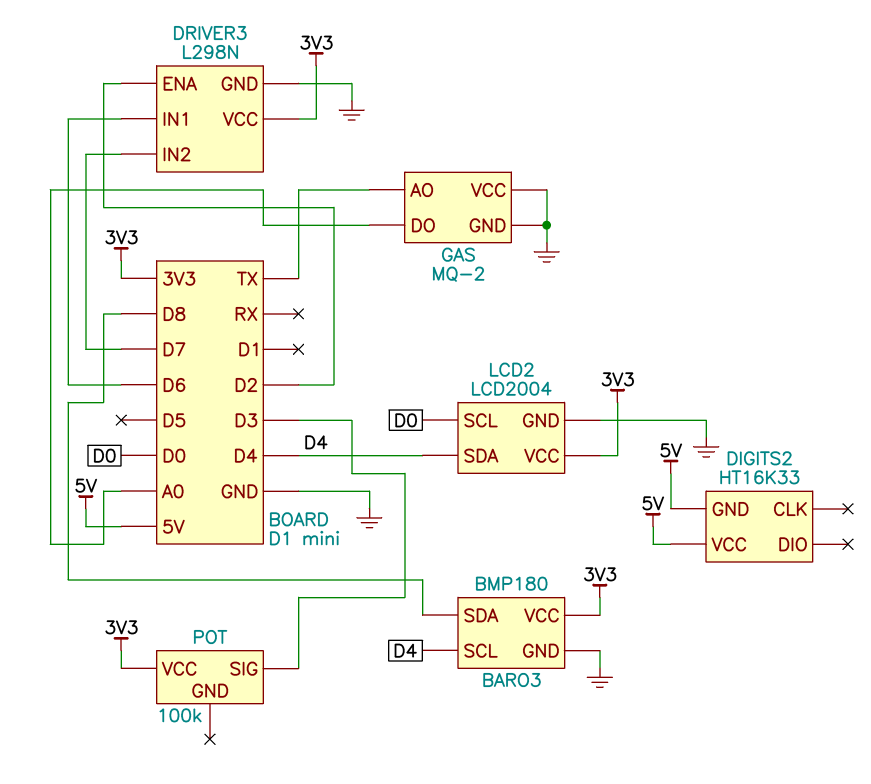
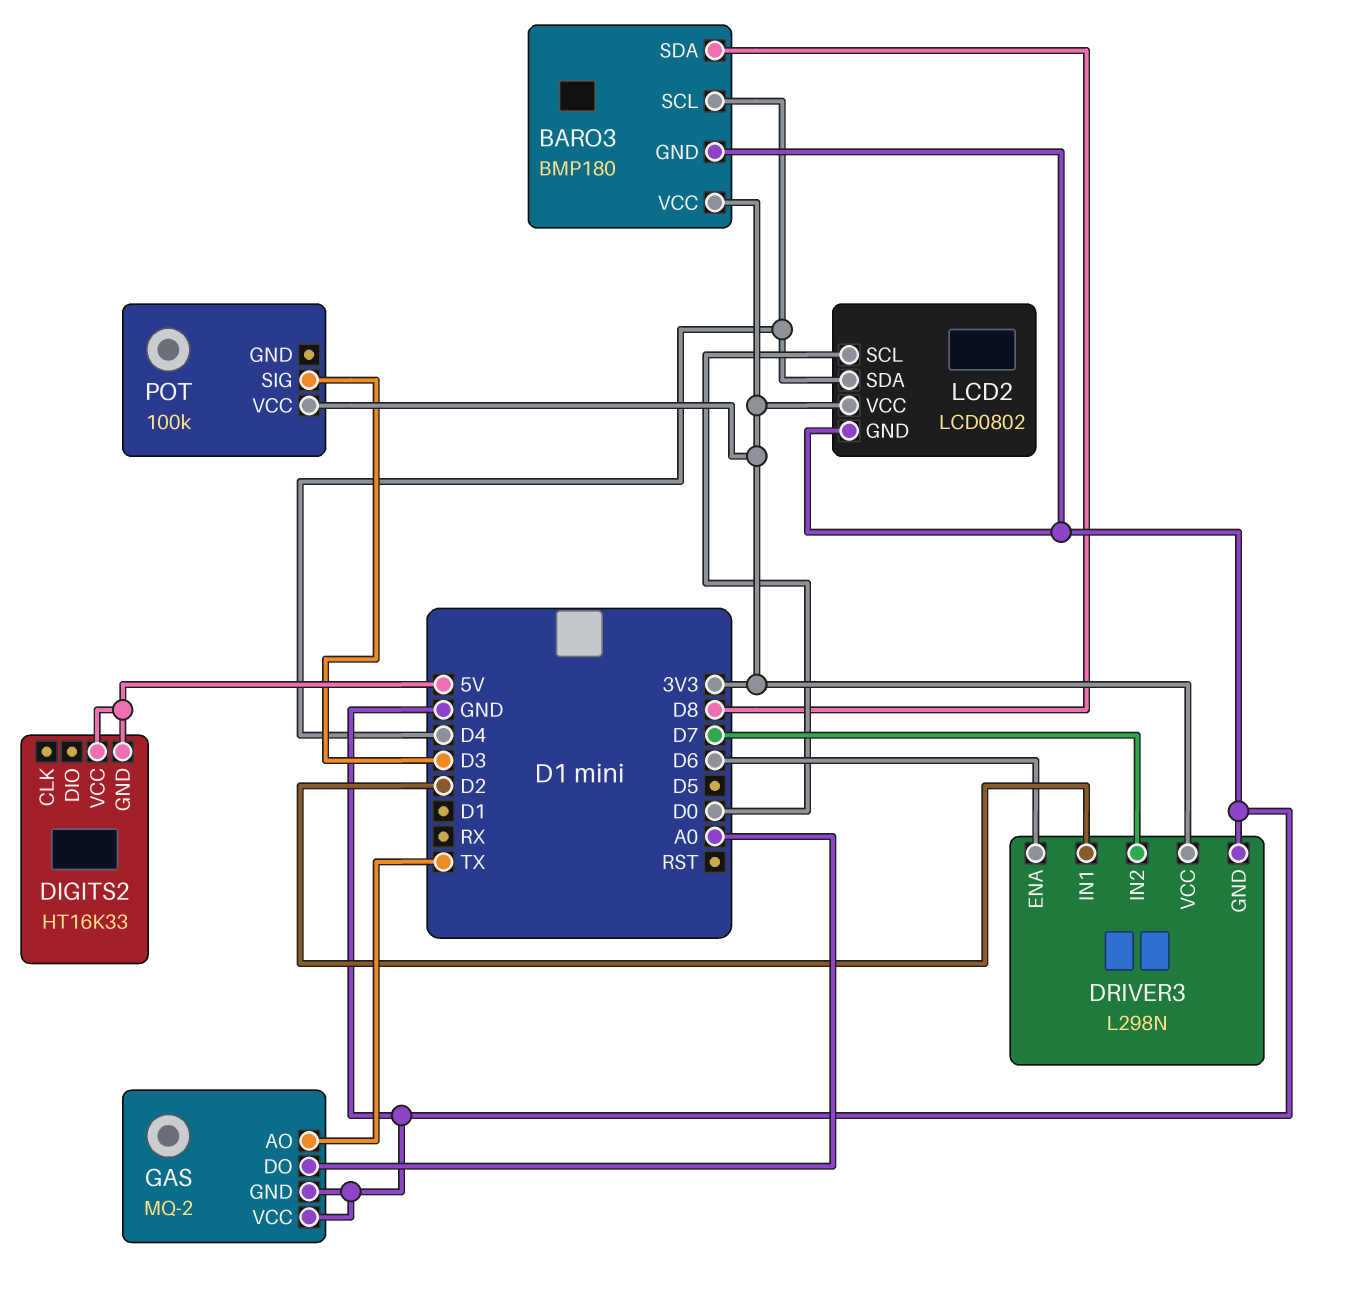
DRIVER3 pin ENA: D2 -> D6
DRIVER3 pin IN1: D6 -> D2
LCD2: LCD2004 -> LCD0802

